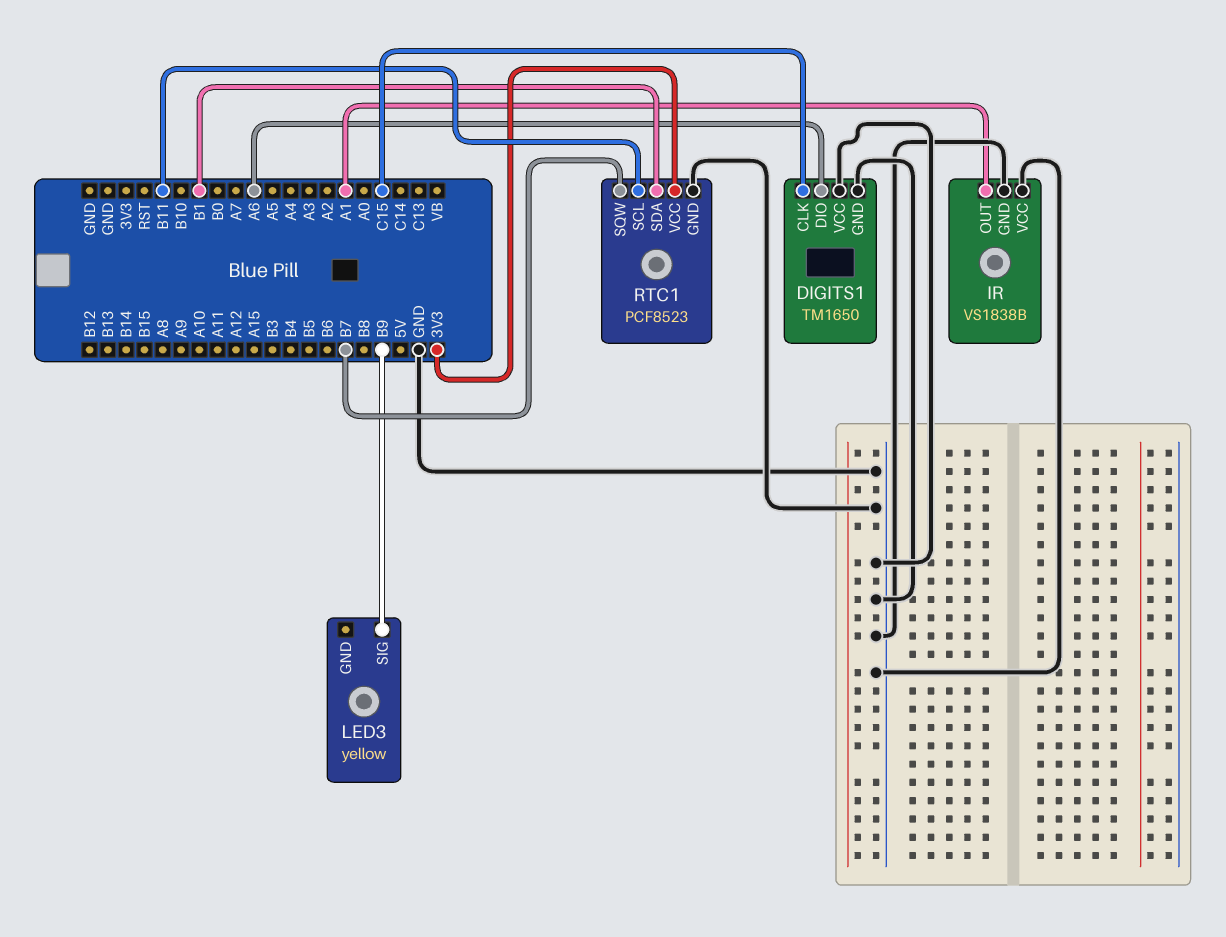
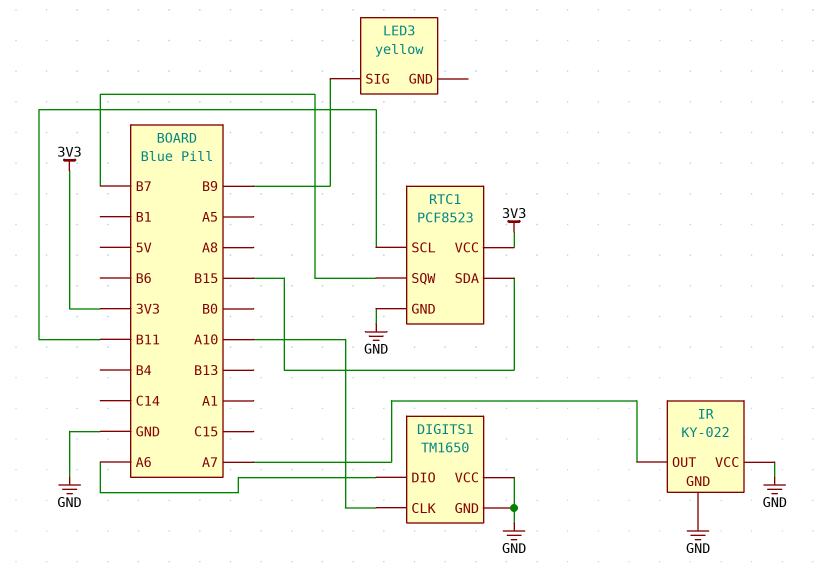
DIGITS1 pin CLK: C15 -> A10
IR: VS1838B -> KY-022
IR pin OUT: A1 -> A7
RTC1 pin SDA: B1 -> B15

